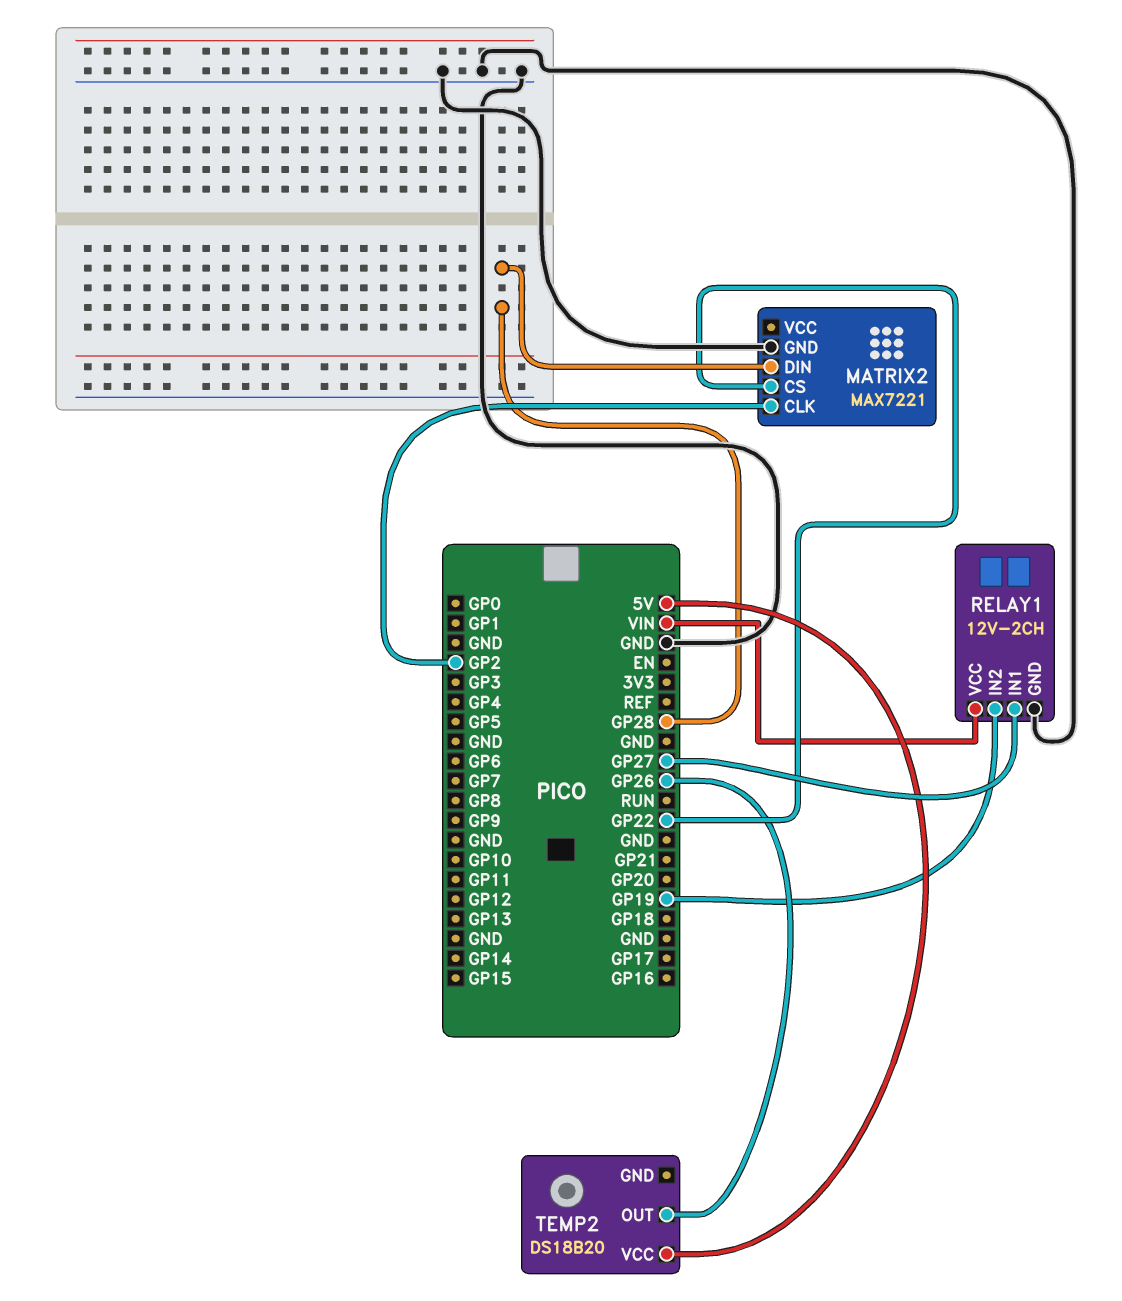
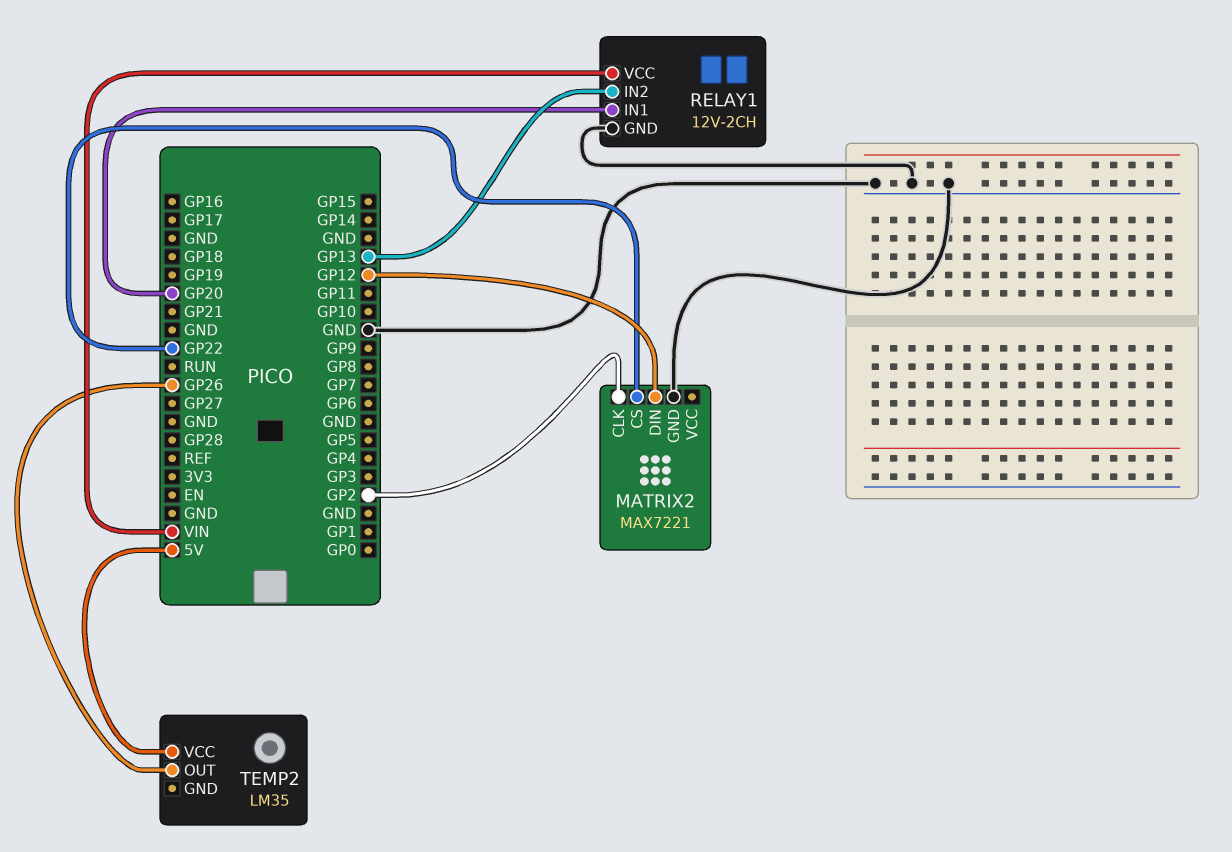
MATRIX2 pin DIN: GP28 -> GP12
RELAY1 pin IN1: GP27 -> GP20
RELAY1 pin IN2: GP19 -> GP13
TEMP2: DS18B20 -> LM35

